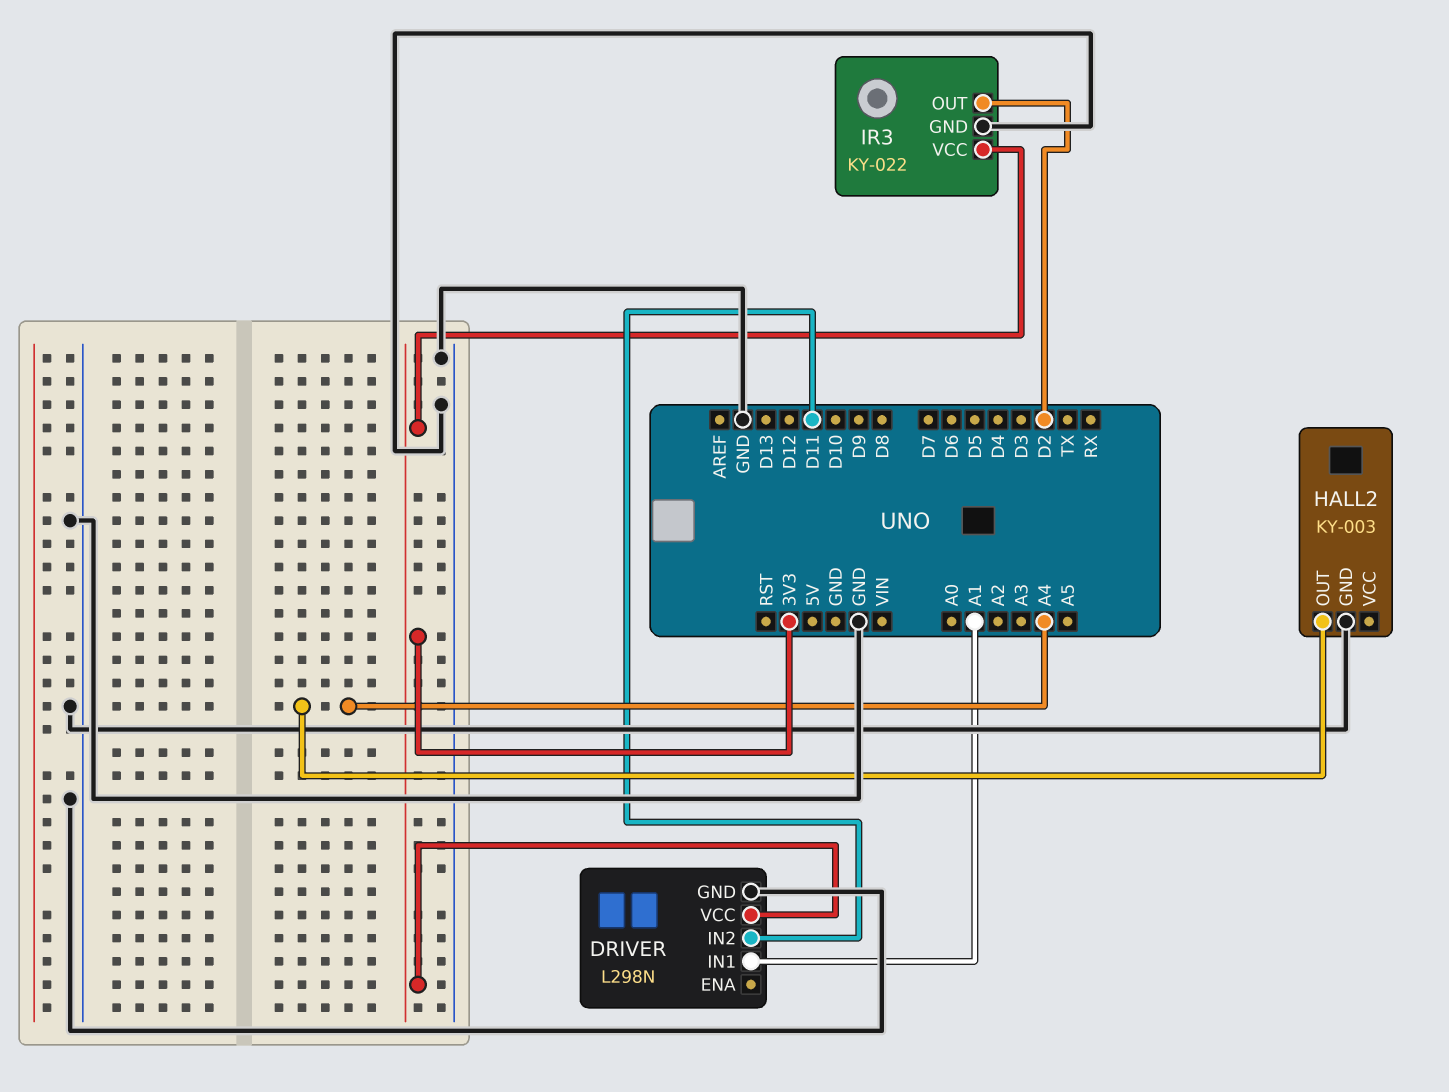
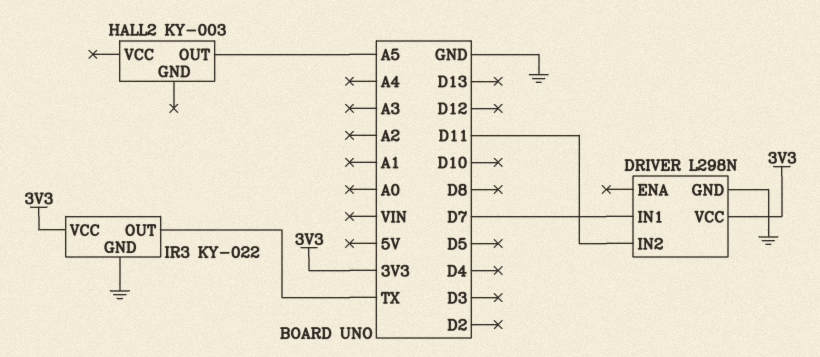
DRIVER pin IN1: A1 -> D7
HALL2 pin GND: GND -> none
HALL2 pin OUT: A4 -> A5
IR3 pin OUT: D2 -> TX

